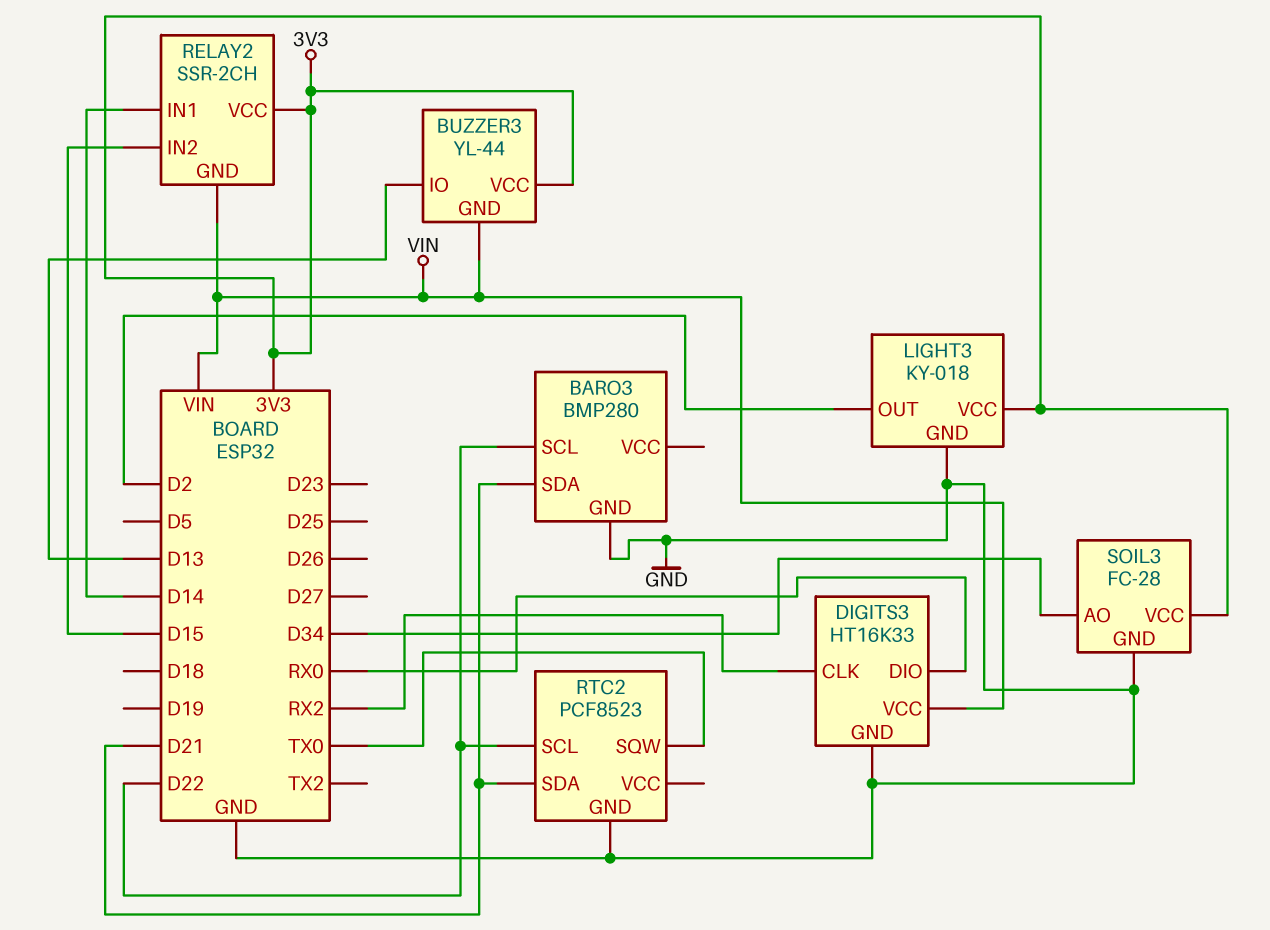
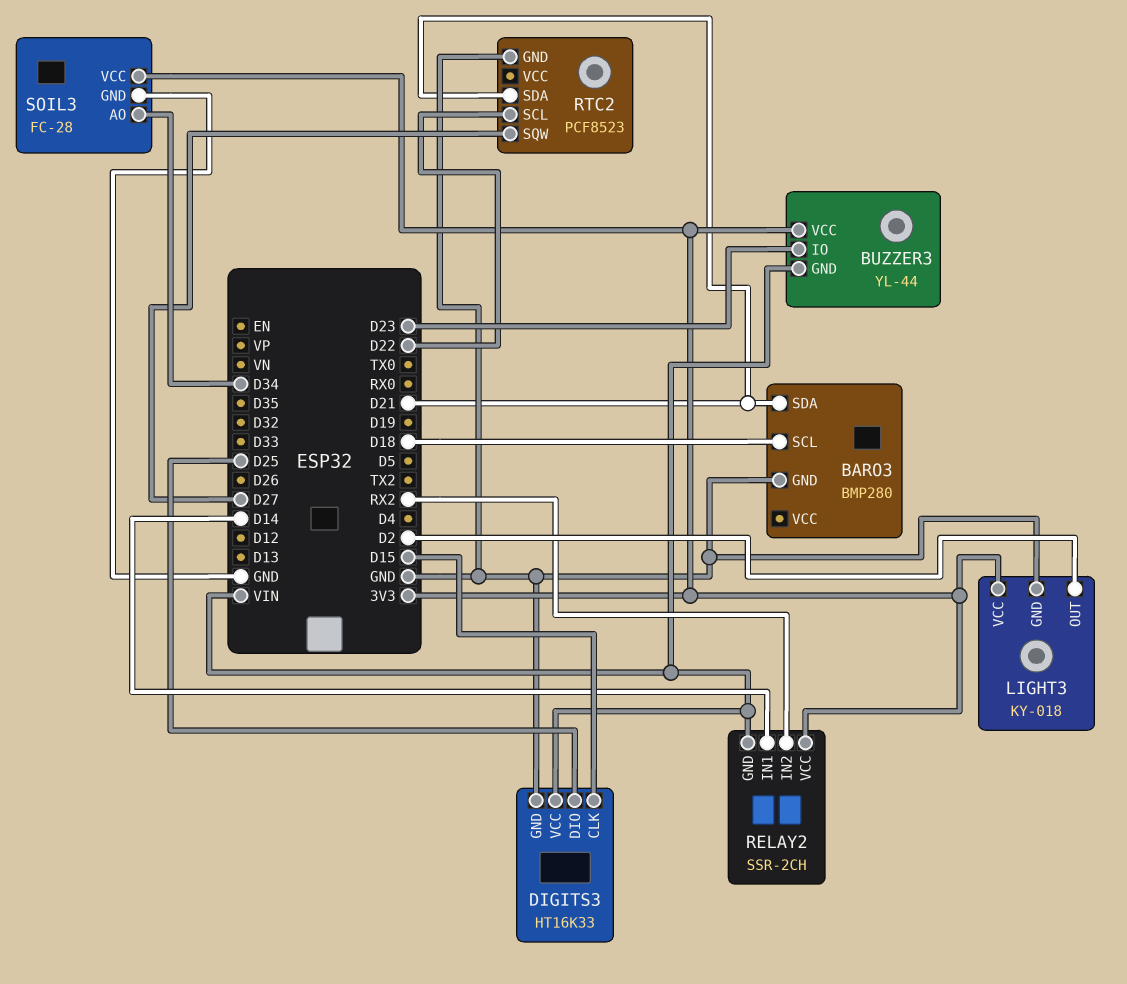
BARO3 pin SCL: D22 -> D18
BUZZER3 pin IO: D13 -> D23
DIGITS3 pin CLK: RX2 -> D15
DIGITS3 pin DIO: RX0 -> D25
RELAY2 pin IN2: D15 -> RX2
RTC2 pin SQW: TX0 -> D27

